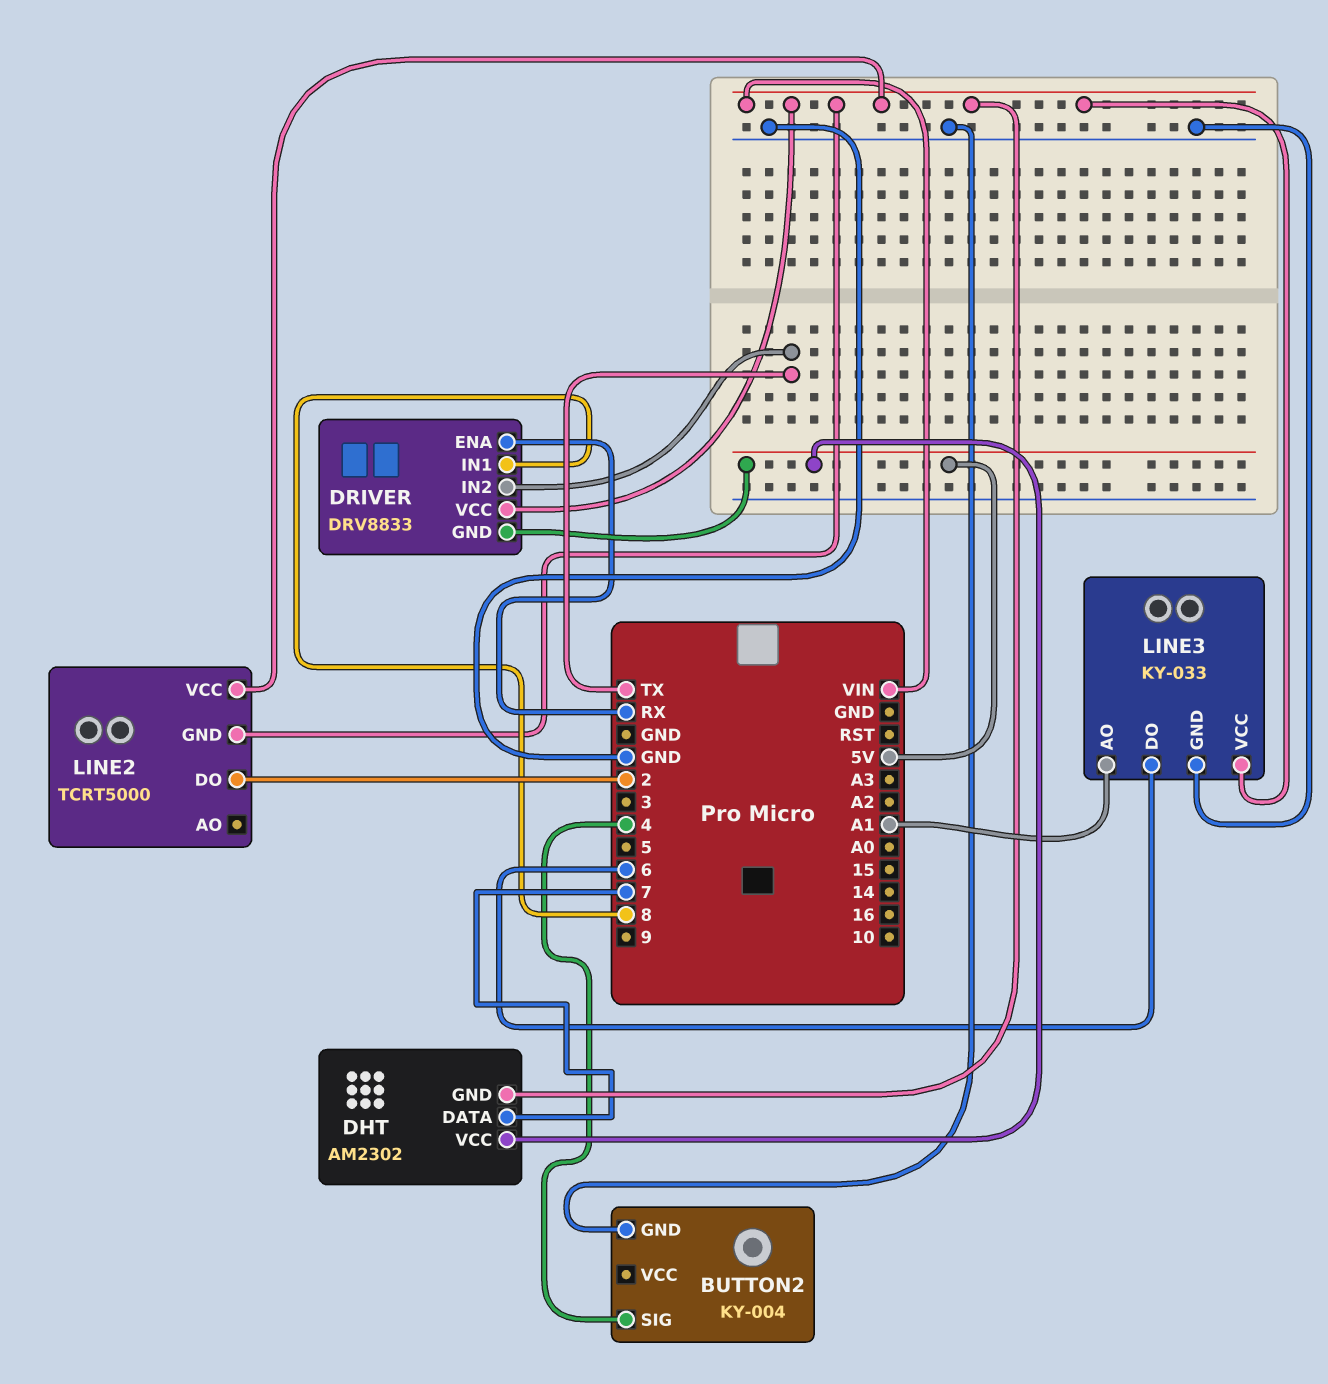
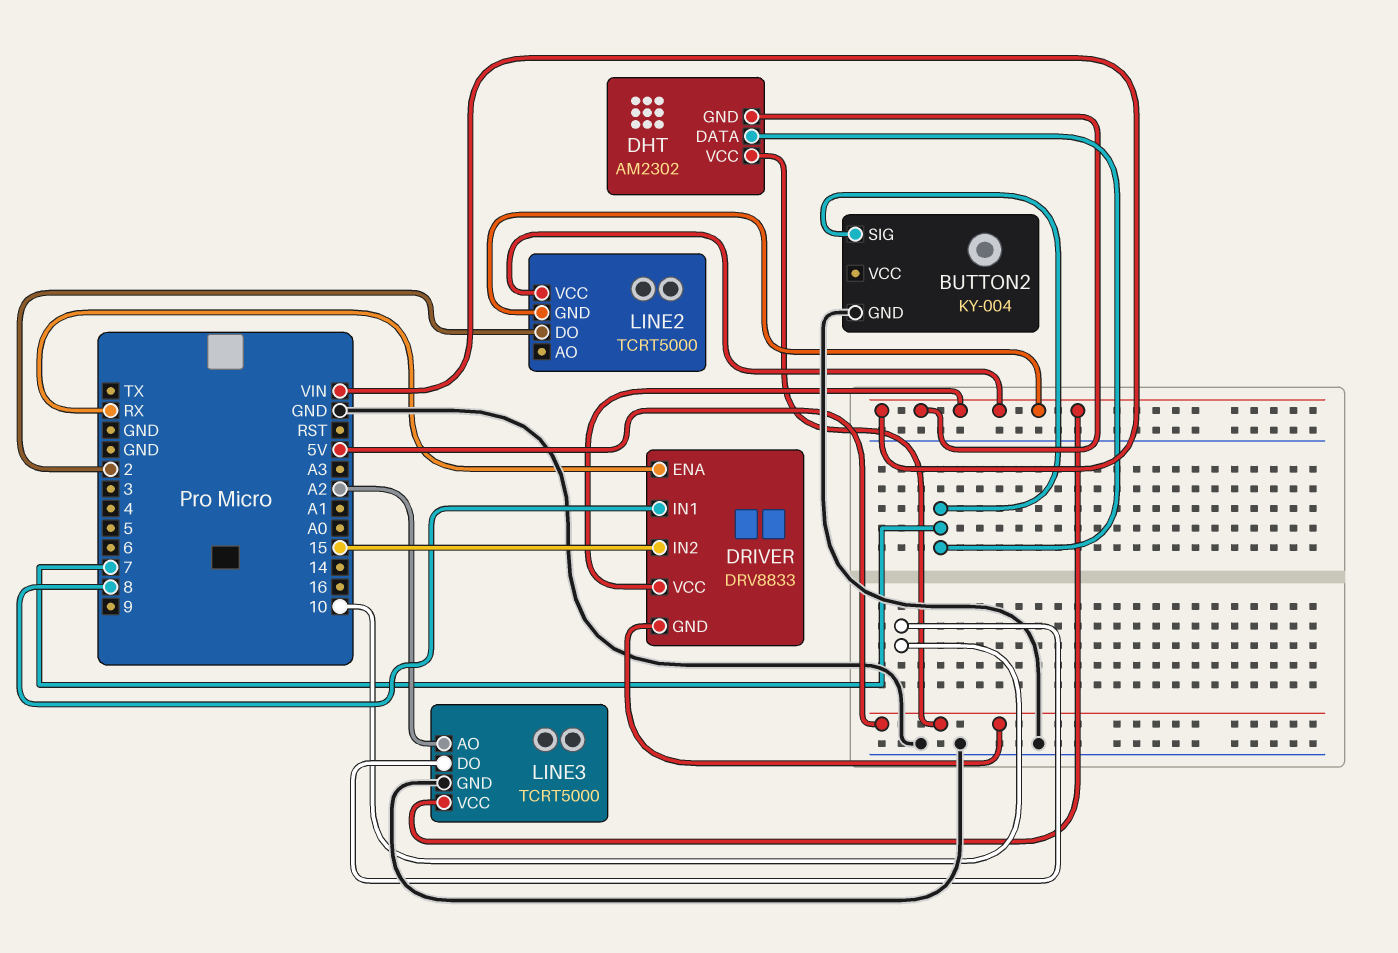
BUTTON2 pin SIG: 4 -> 7
DRIVER pin IN2: TX -> 15
LINE3: KY-033 -> TCRT5000
LINE3 pin AO: A1 -> A2
LINE3 pin DO: 6 -> 10

